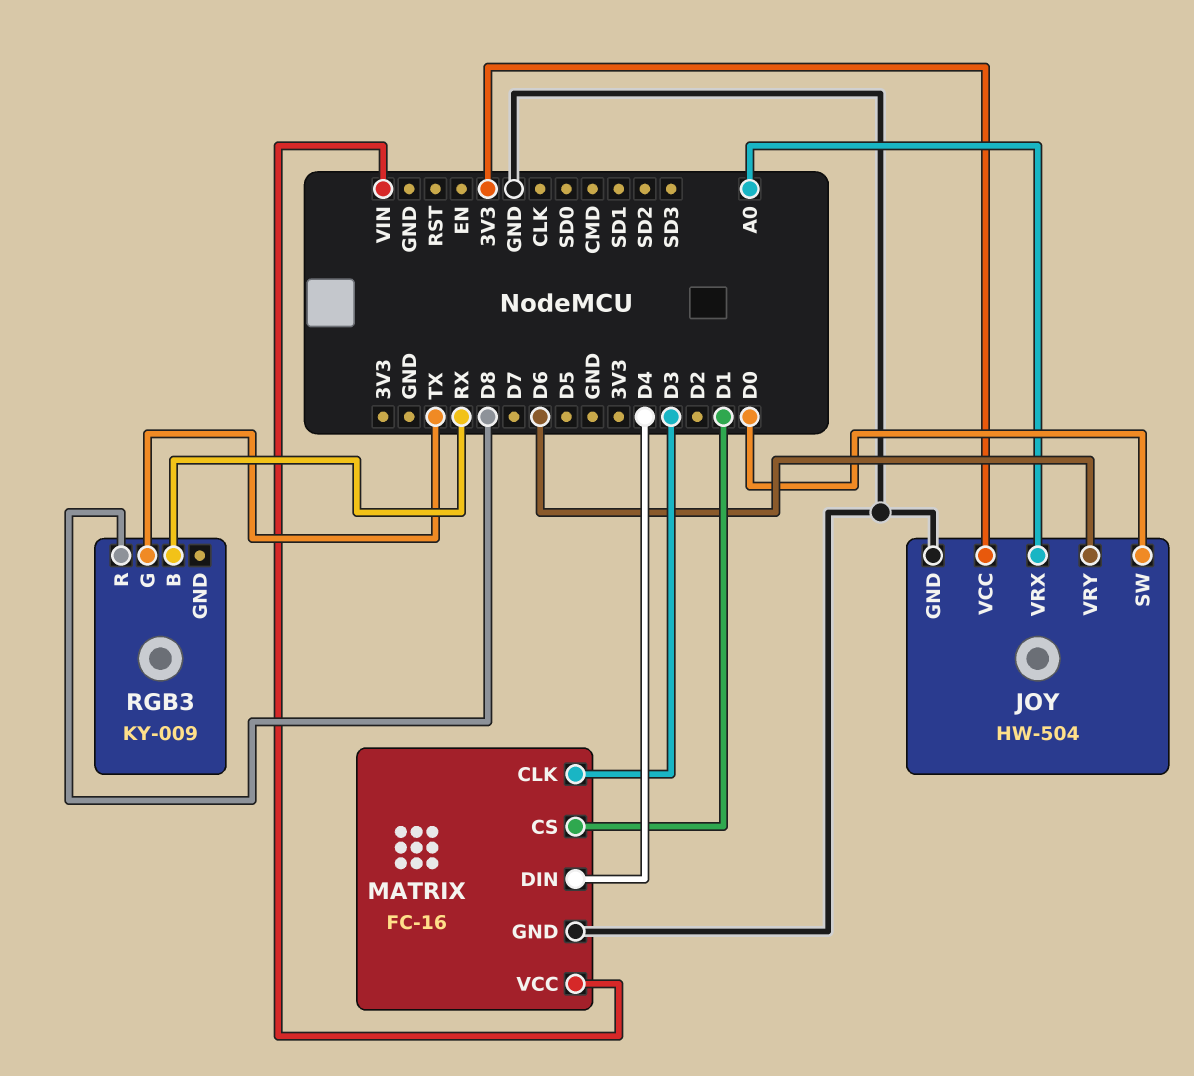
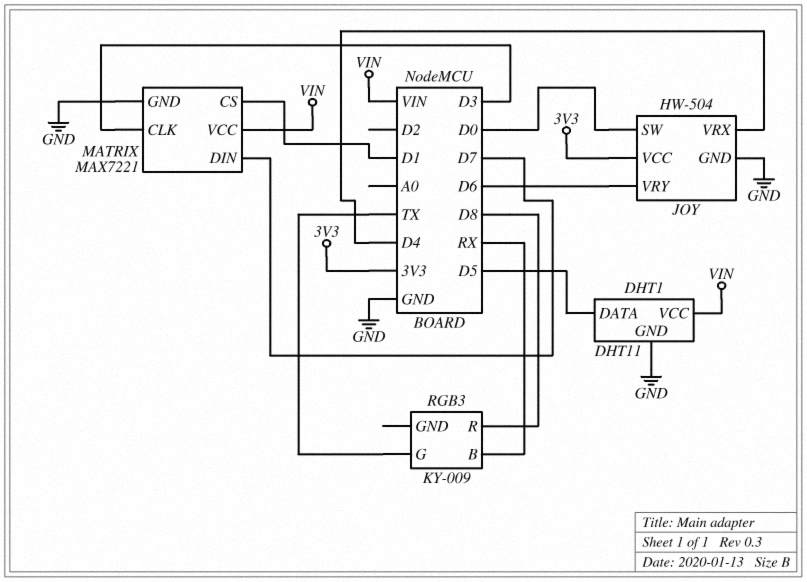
DHT1: none -> DHT11
DHT1 pin DATA: none -> D5
DHT1 pin GND: none -> GND
DHT1 pin VCC: none -> VIN
JOY pin VRX: A0 -> D4
MATRIX: FC-16 -> MAX7221
MATRIX pin DIN: D4 -> D7

